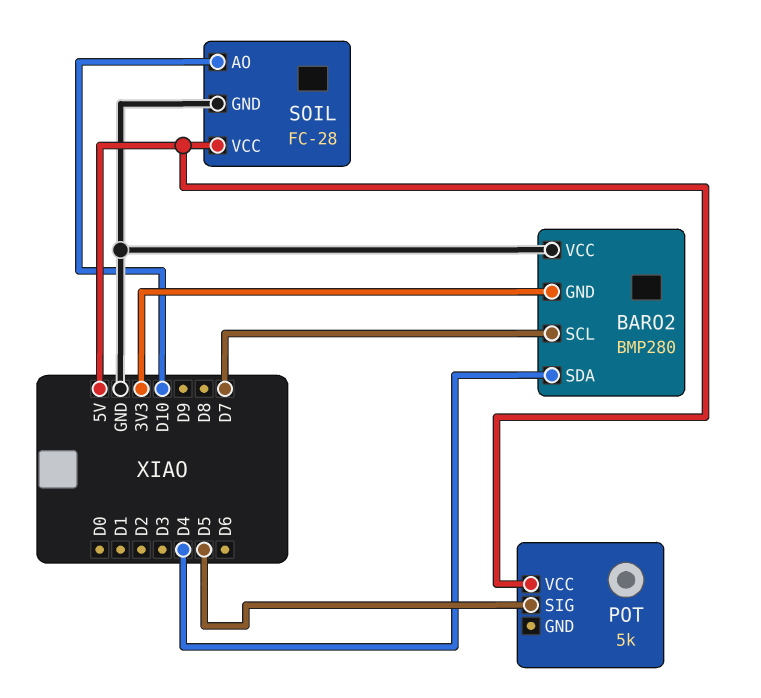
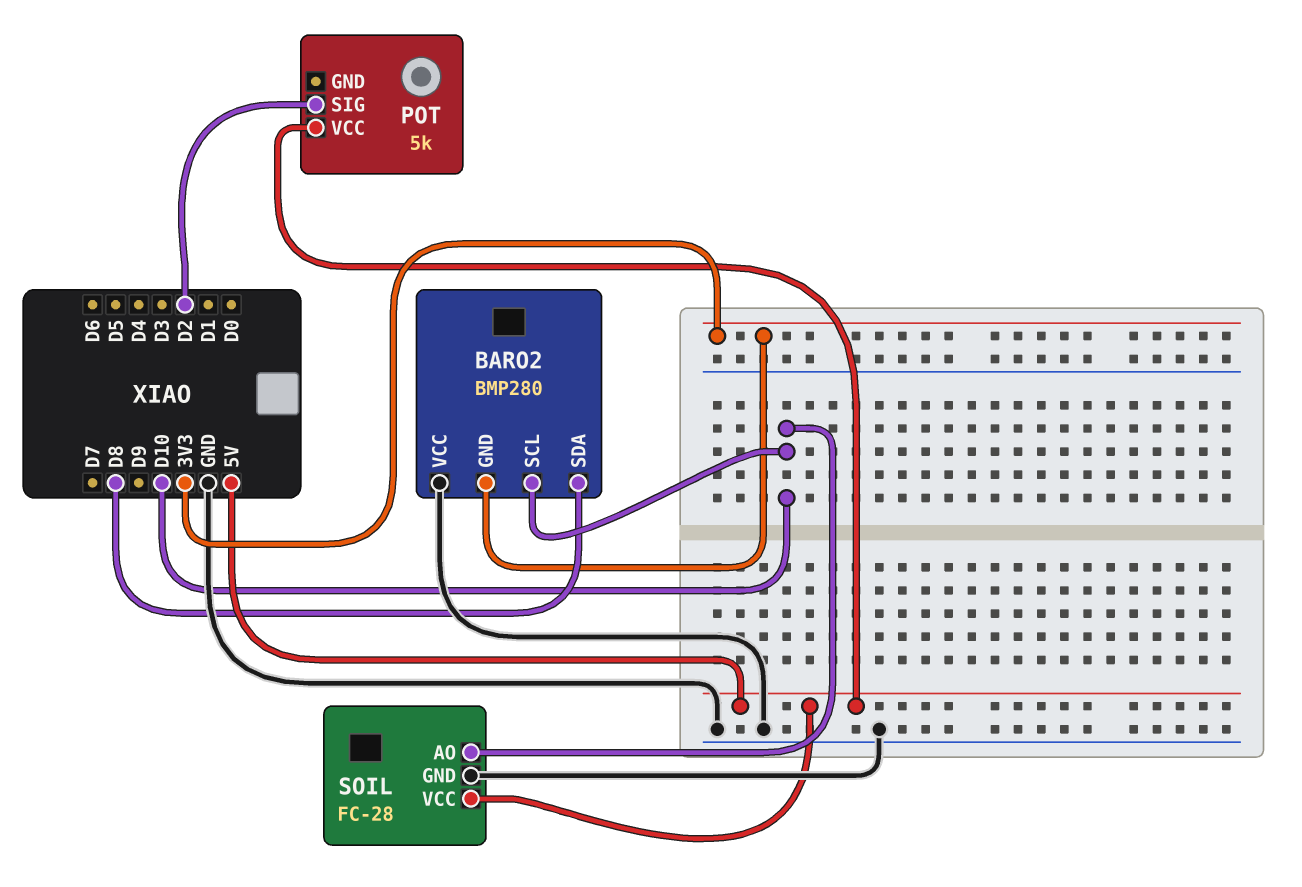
BARO2 pin SCL: D7 -> D10
BARO2 pin SDA: D4 -> D8
POT pin SIG: D5 -> D2

